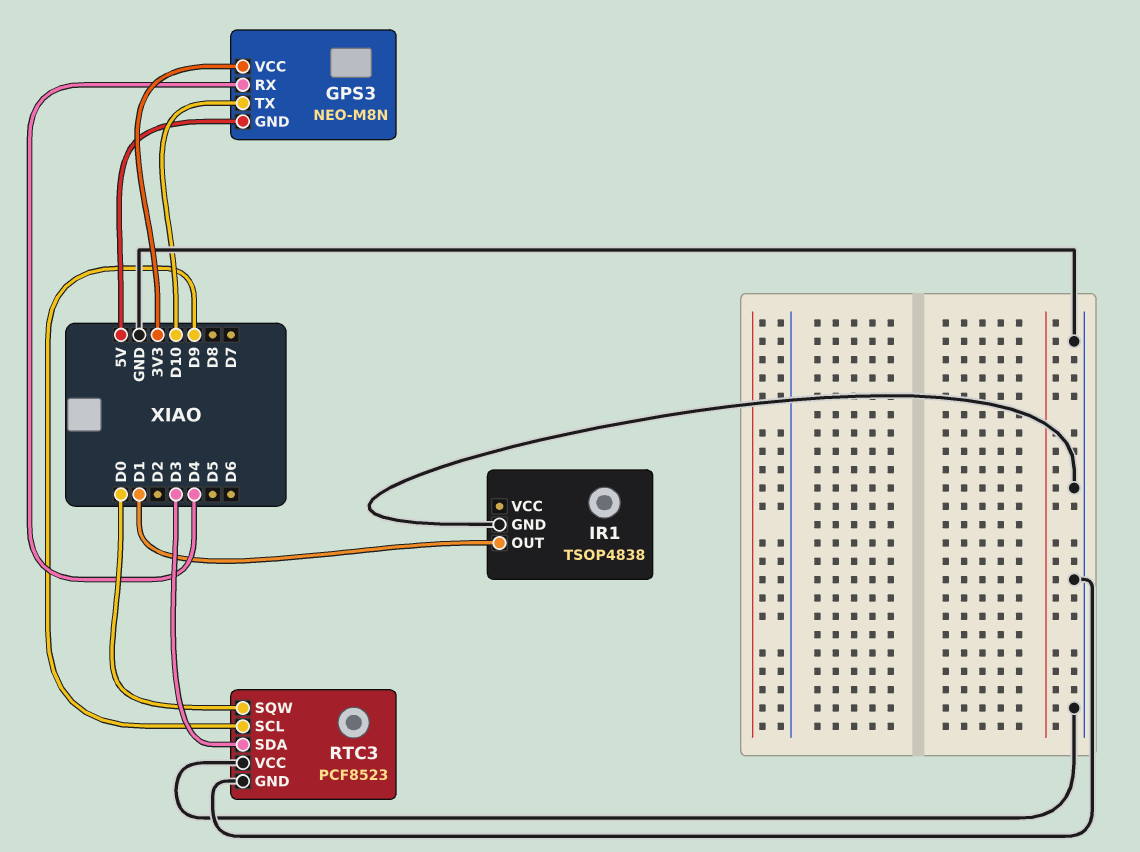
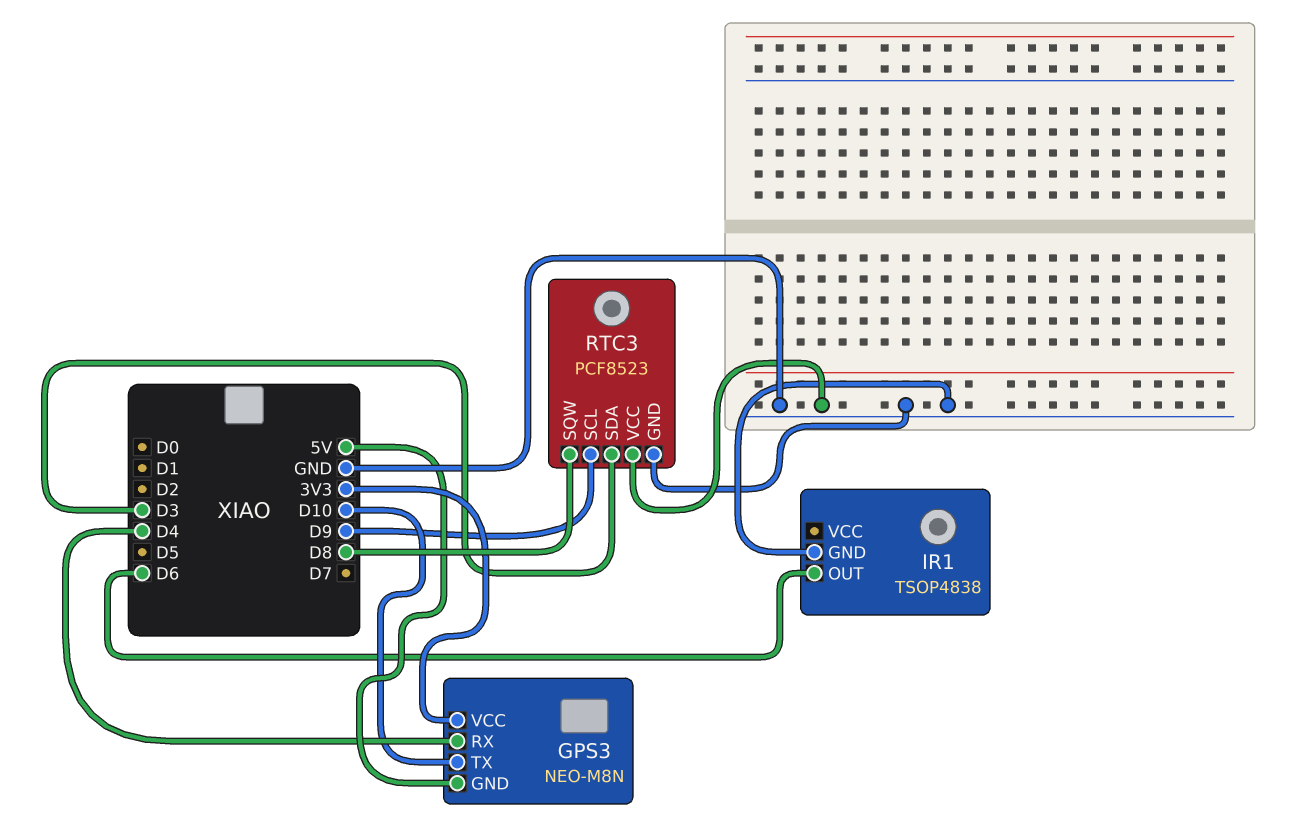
IR1 pin OUT: D1 -> D6
RTC3 pin SQW: D0 -> D8

